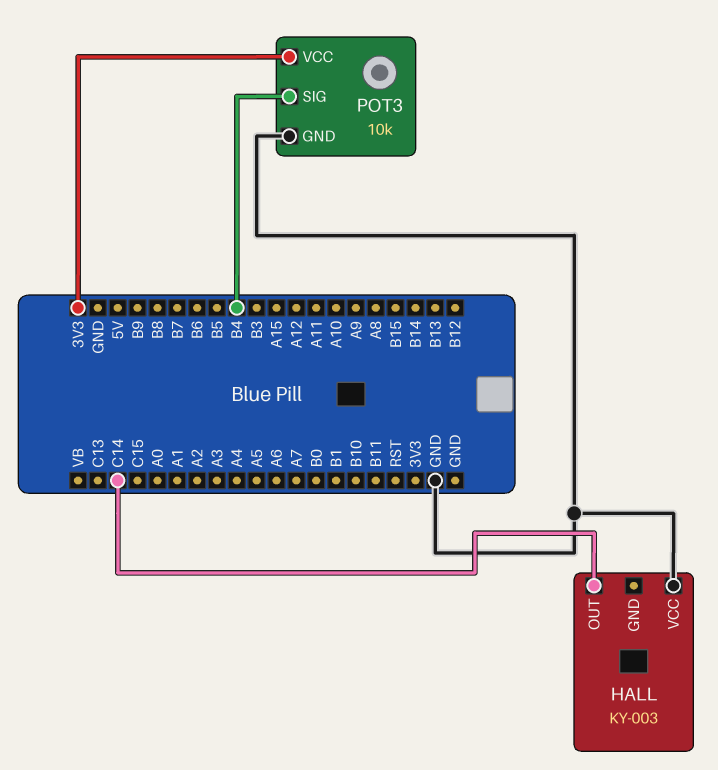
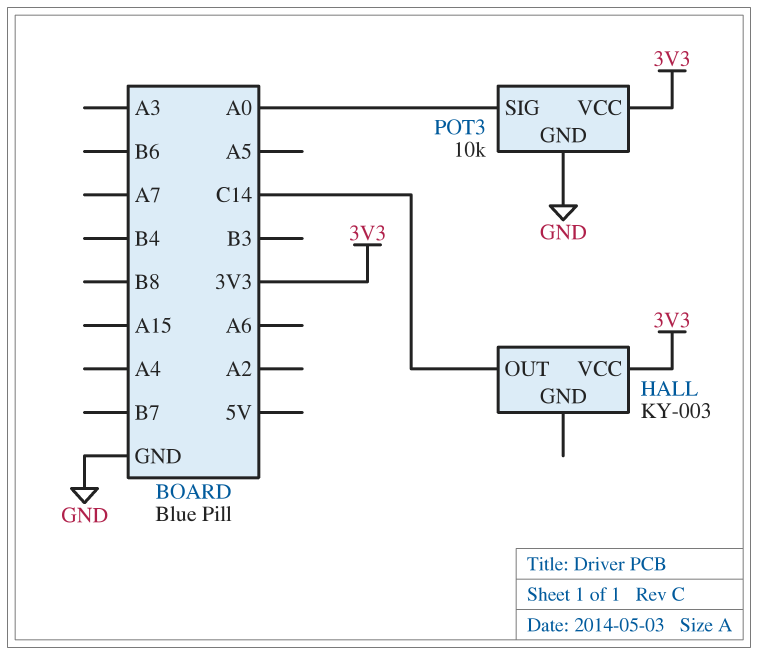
HALL pin VCC: GND -> 3V3
POT3 pin SIG: B4 -> A0

